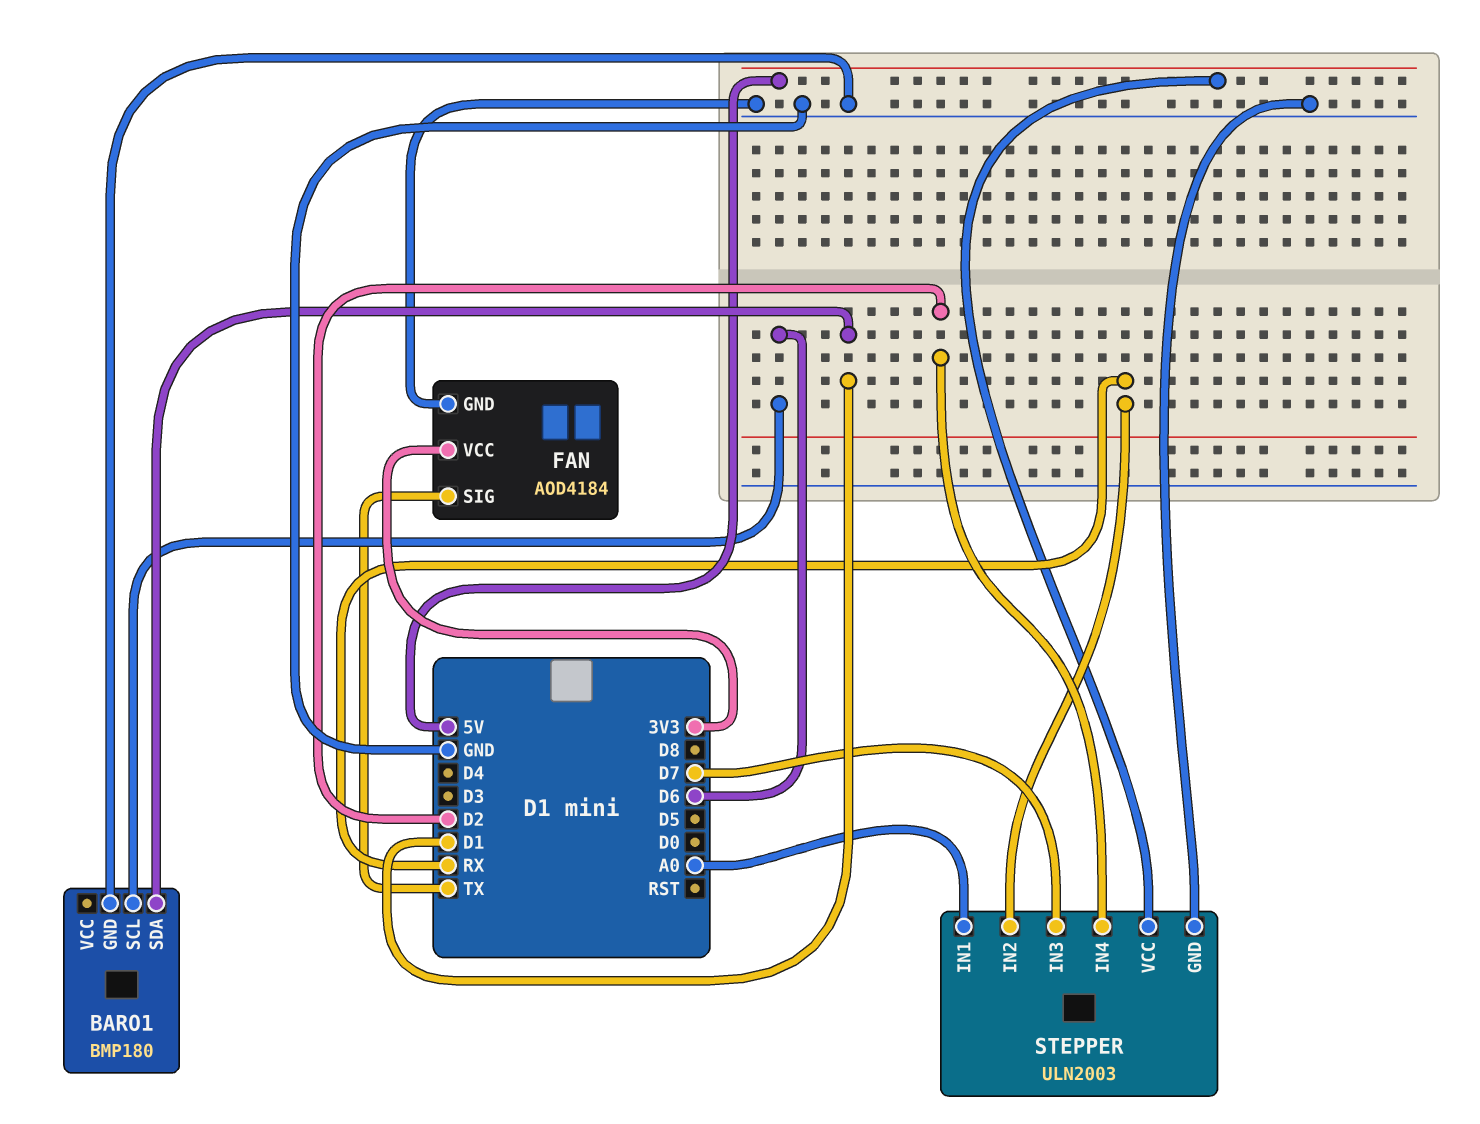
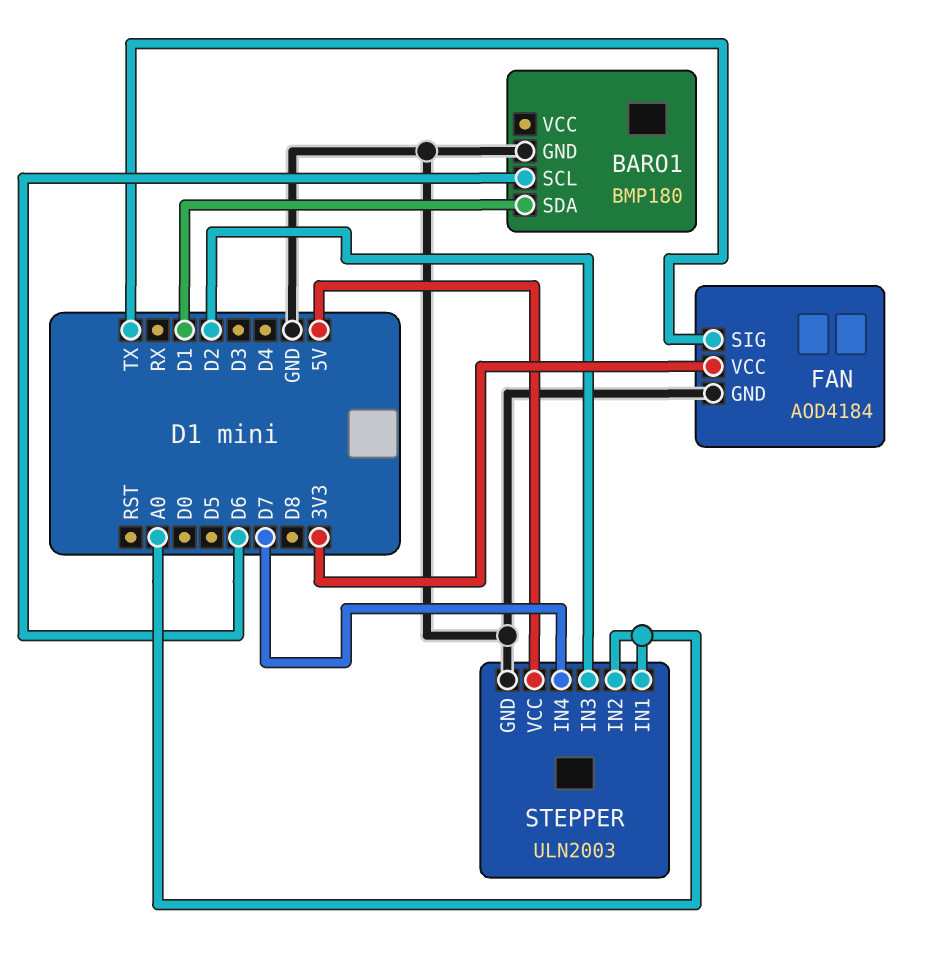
STEPPER pin IN2: RX -> A0
STEPPER pin IN3: D7 -> D2
STEPPER pin IN4: D2 -> D7

